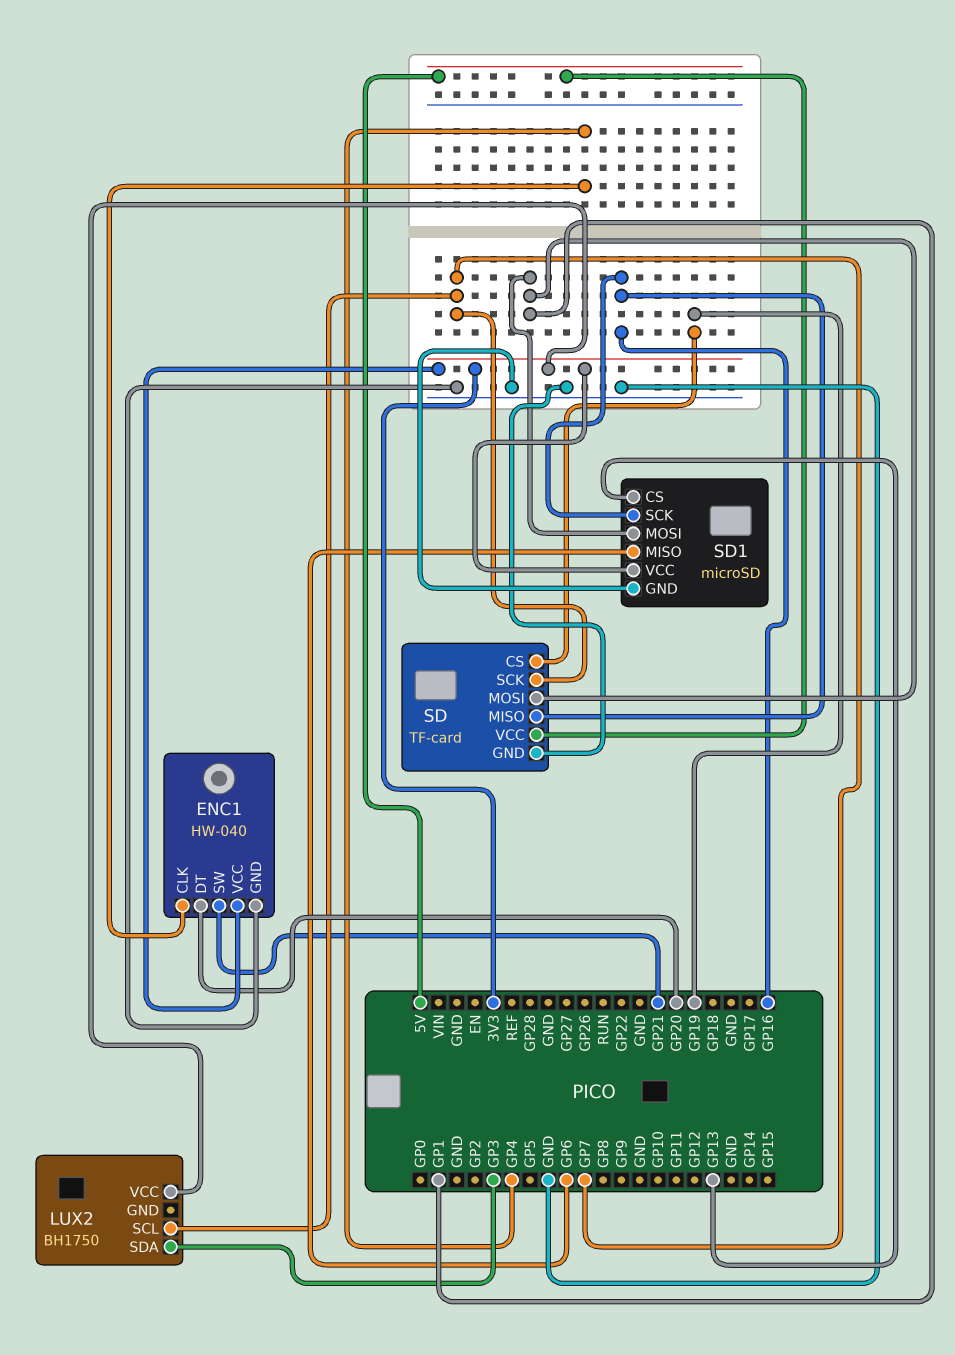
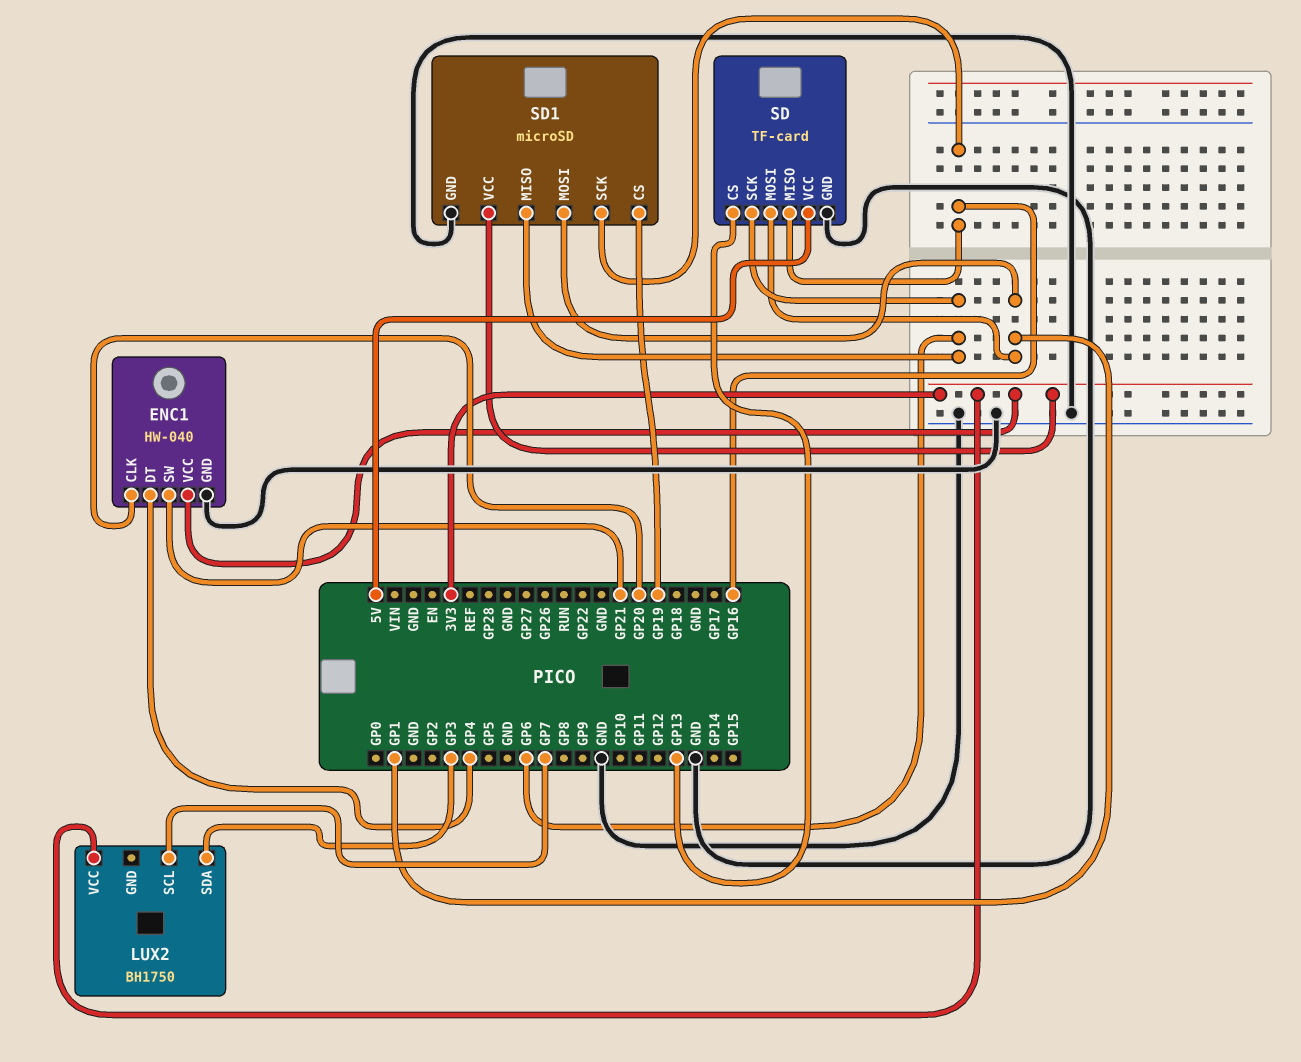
ENC1 pin CLK: GP4 -> GP20
ENC1 pin DT: GP20 -> GP4
SD pin CS: GP19 -> GP13
SD pin SCK: GP7 -> GP6
SD1 pin CS: GP13 -> GP19

